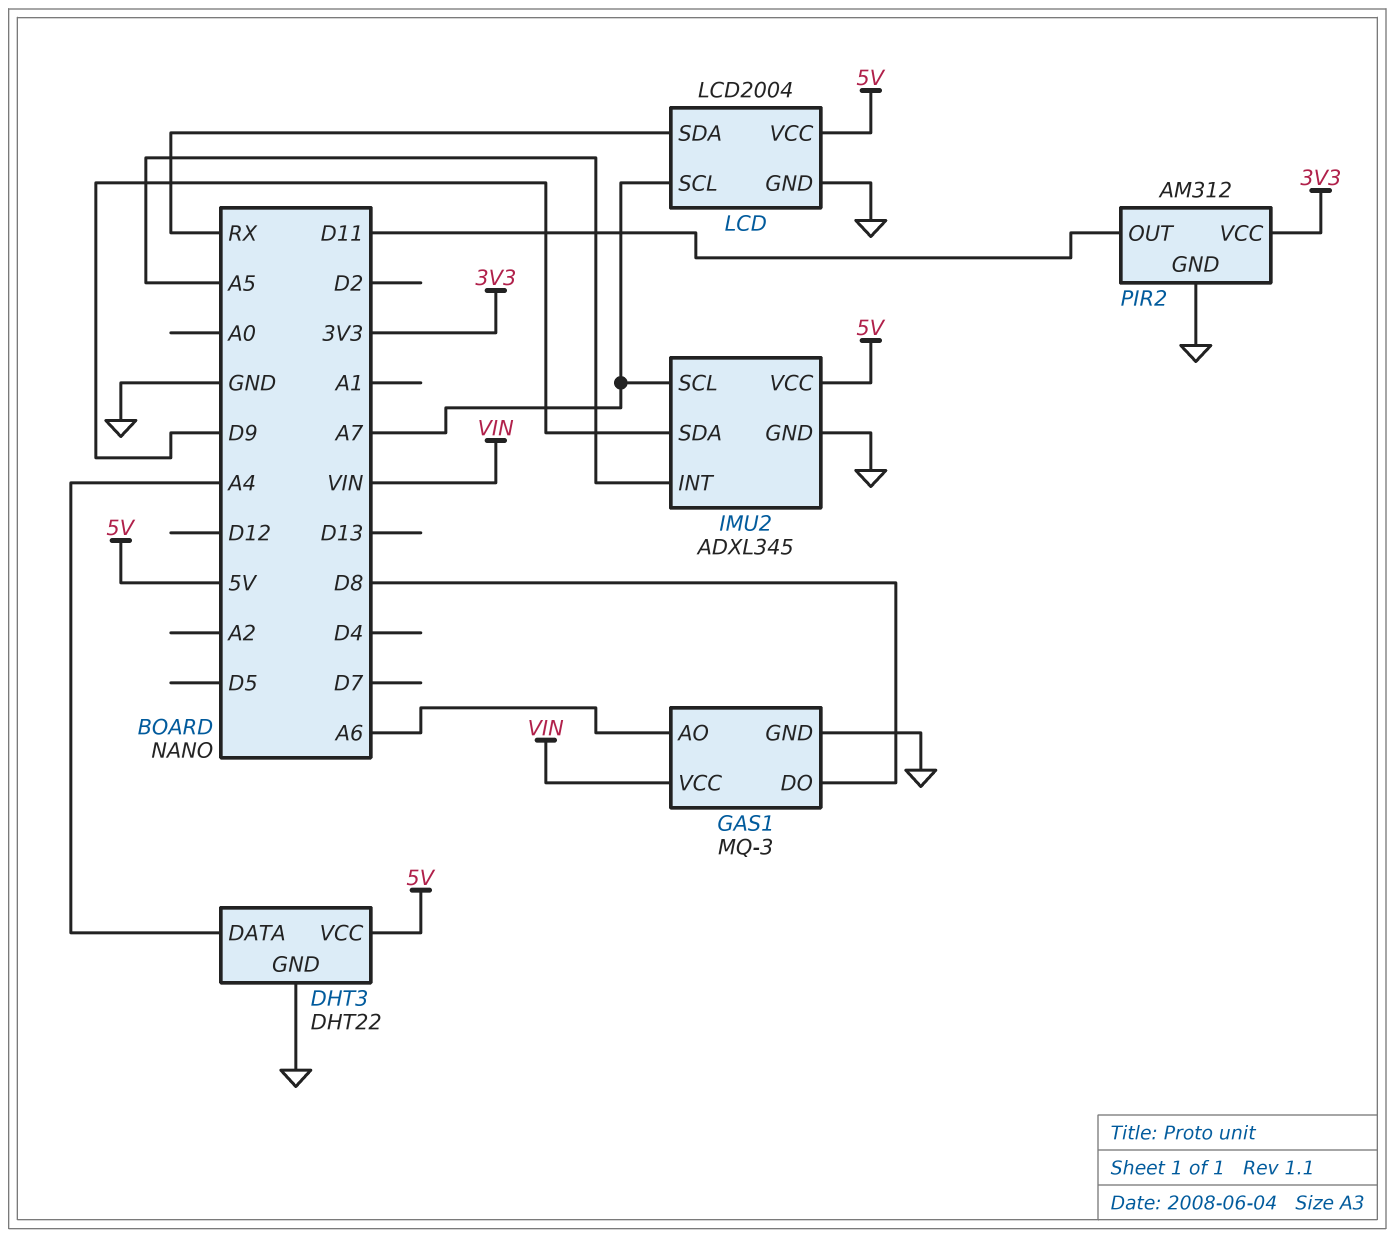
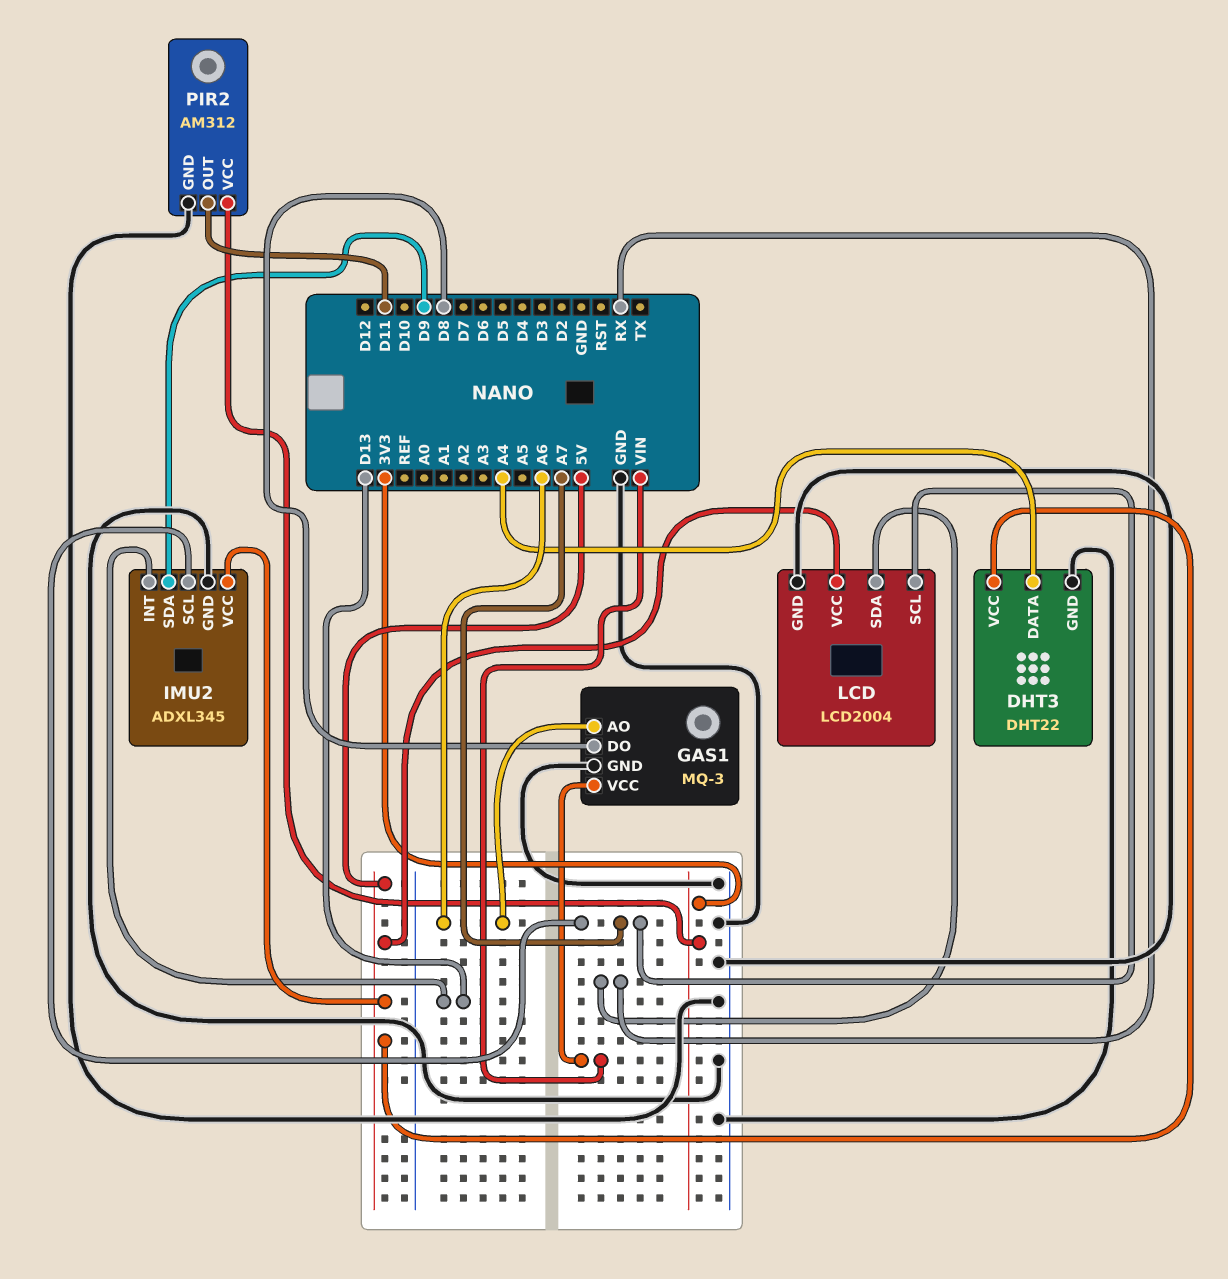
IMU2 pin INT: A5 -> D13

